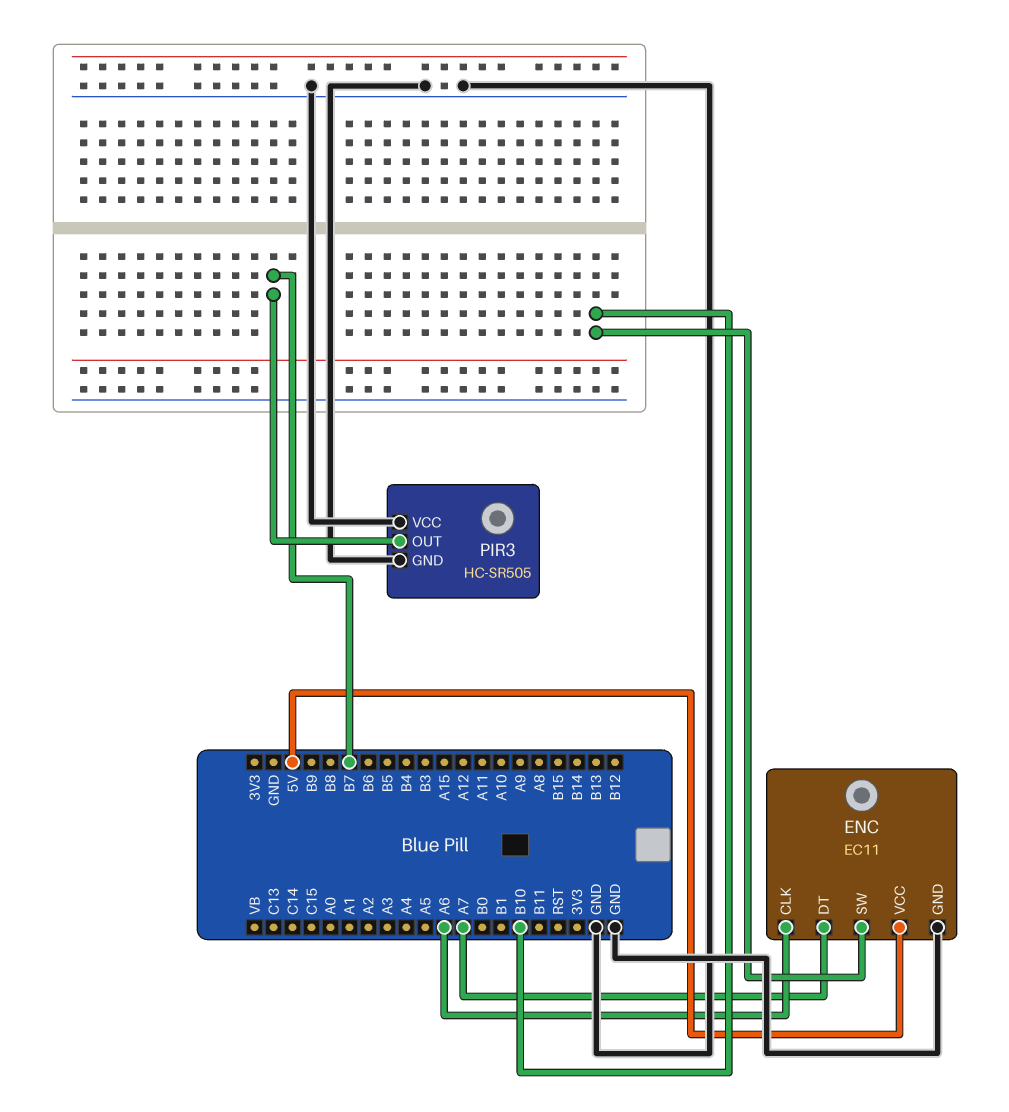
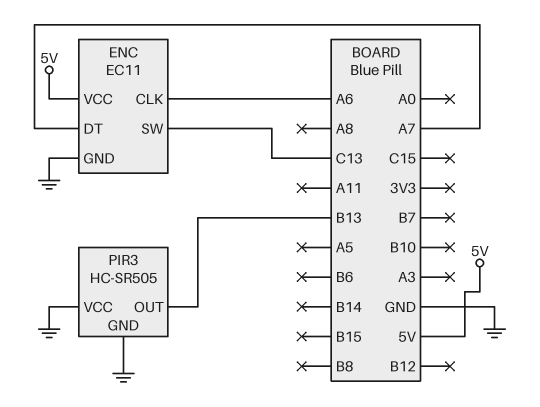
ENC pin SW: B10 -> C13
PIR3 pin OUT: B7 -> B13

